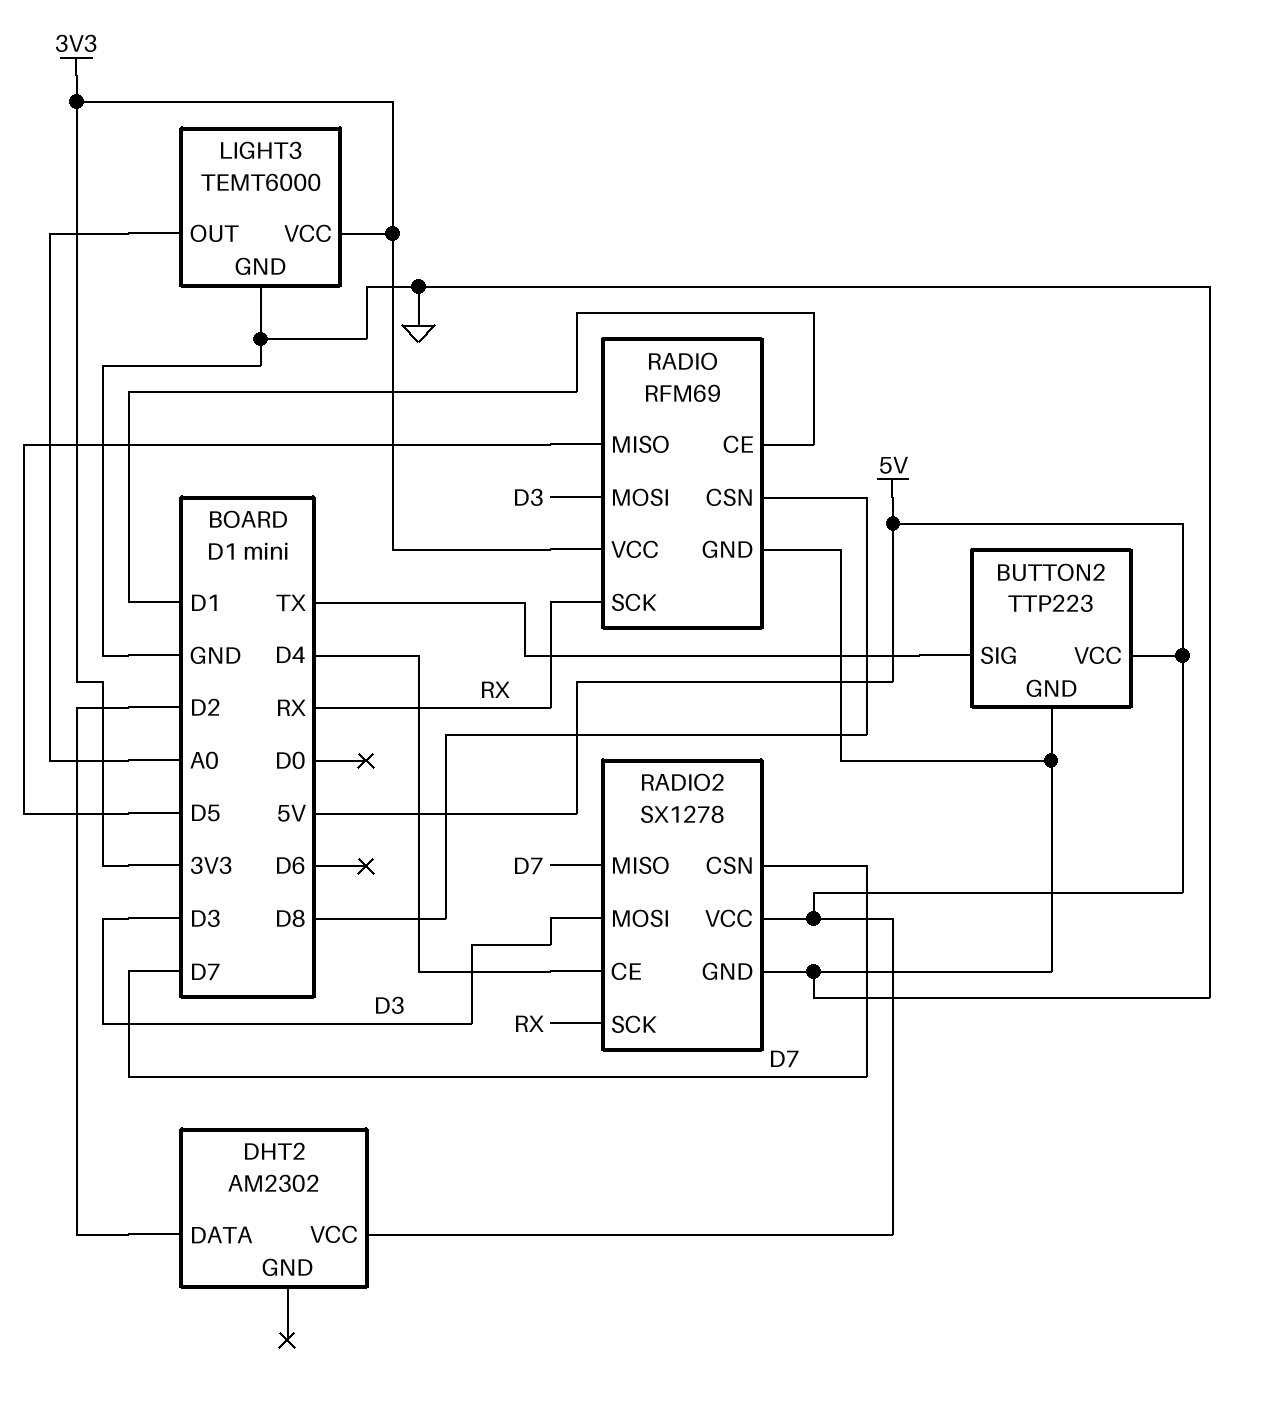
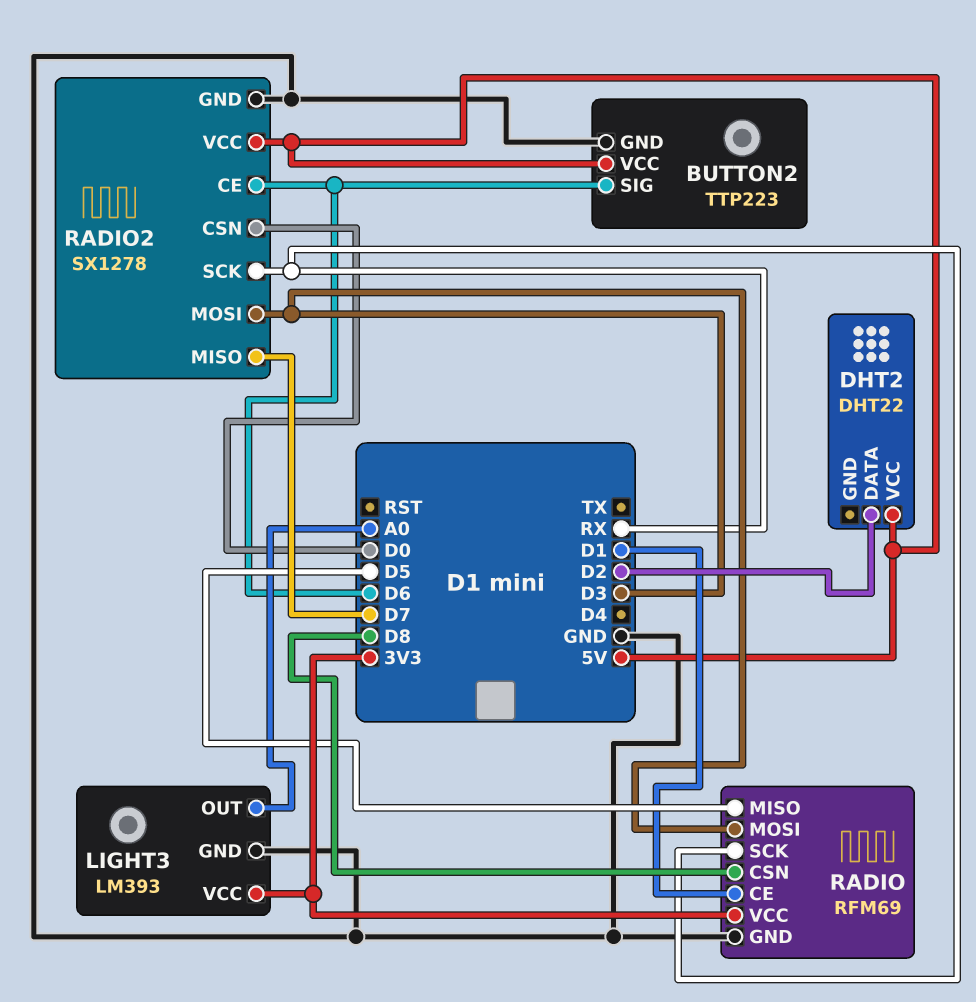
BUTTON2 pin SIG: TX -> D6
DHT2: AM2302 -> DHT22
LIGHT3: TEMT6000 -> LM393
RADIO2 pin CE: D4 -> D6
RADIO2 pin CSN: D7 -> D0

